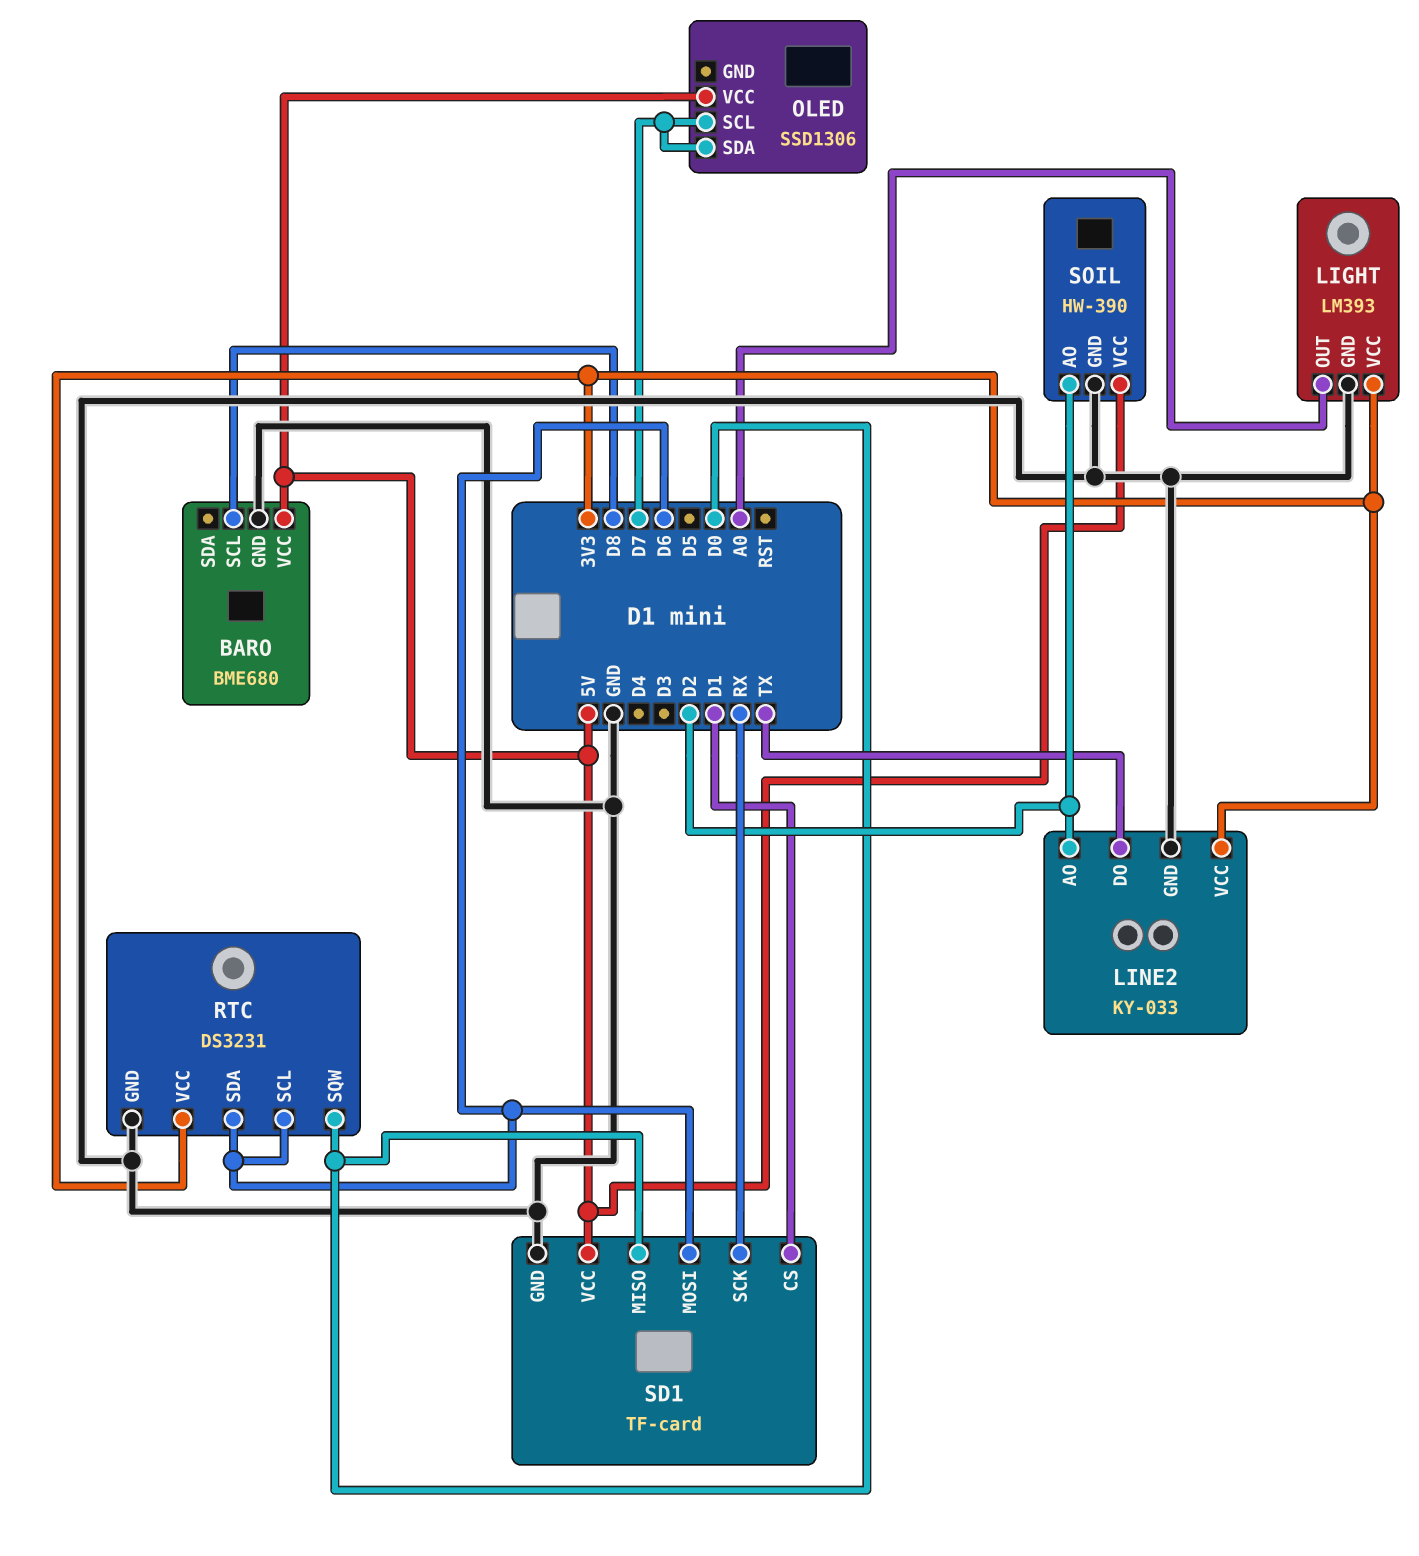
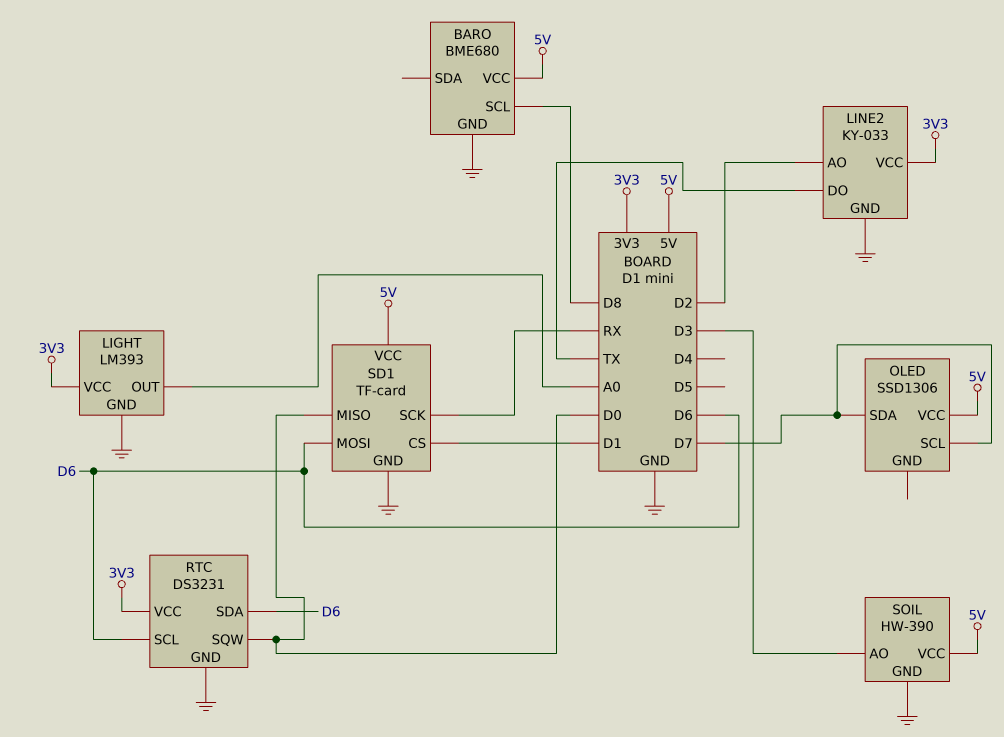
SOIL pin AO: D2 -> D3

